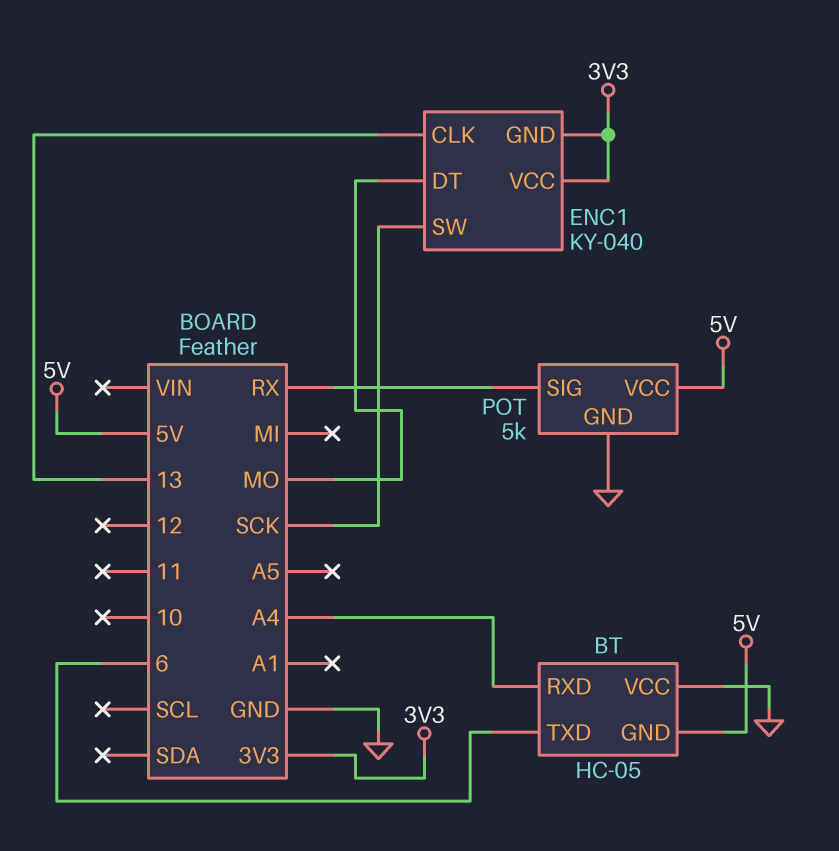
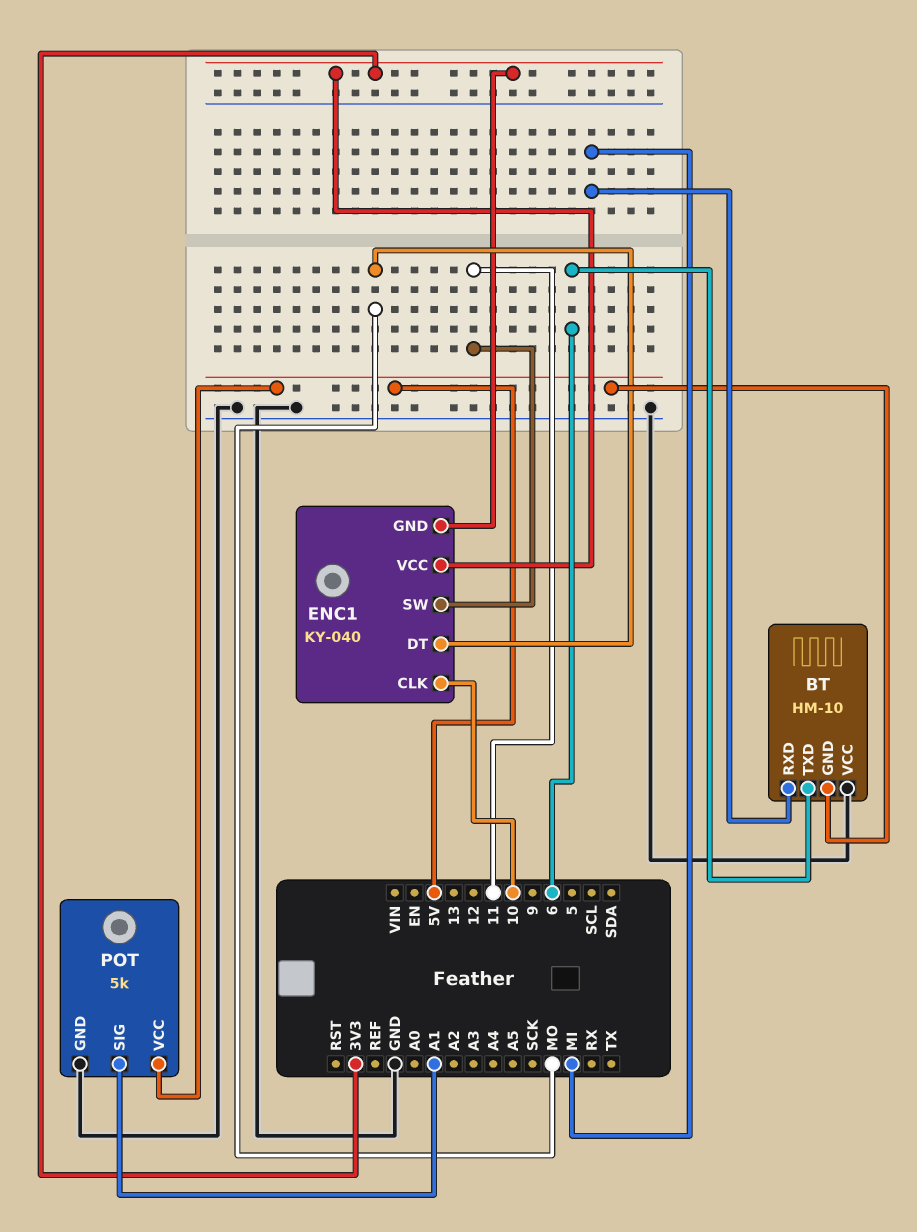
BT: HC-05 -> HM-10
BT pin RXD: A4 -> MI
ENC1 pin CLK: 13 -> 10
ENC1 pin SW: SCK -> 11
POT pin SIG: RX -> A1

